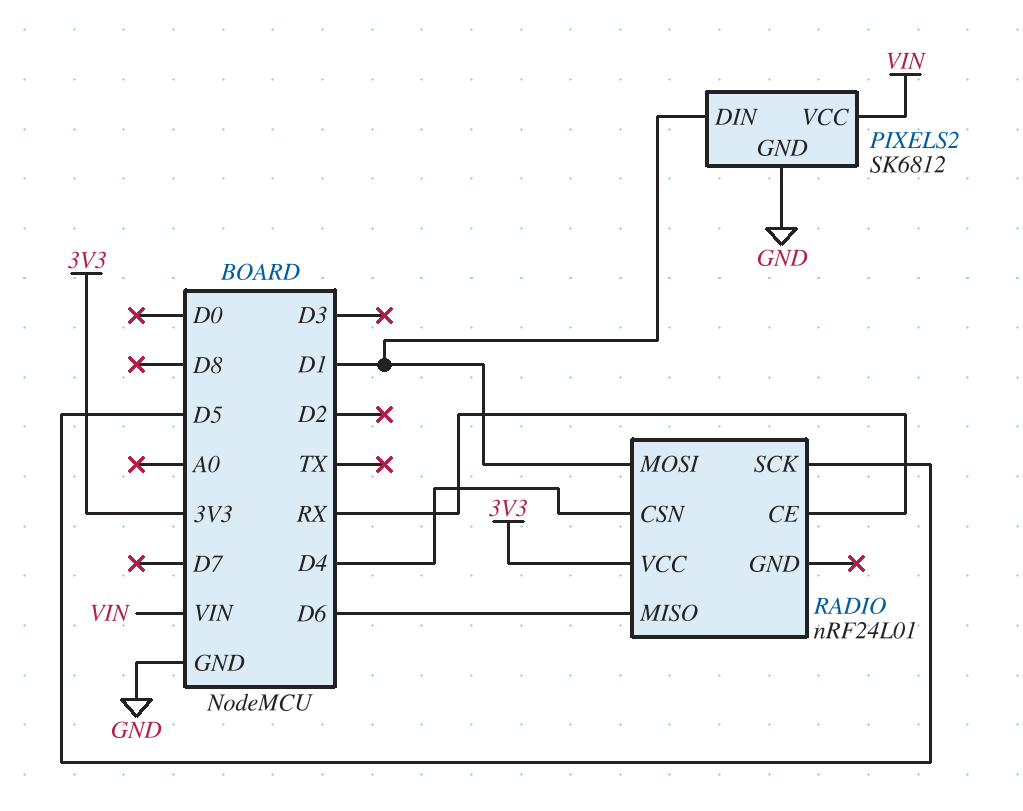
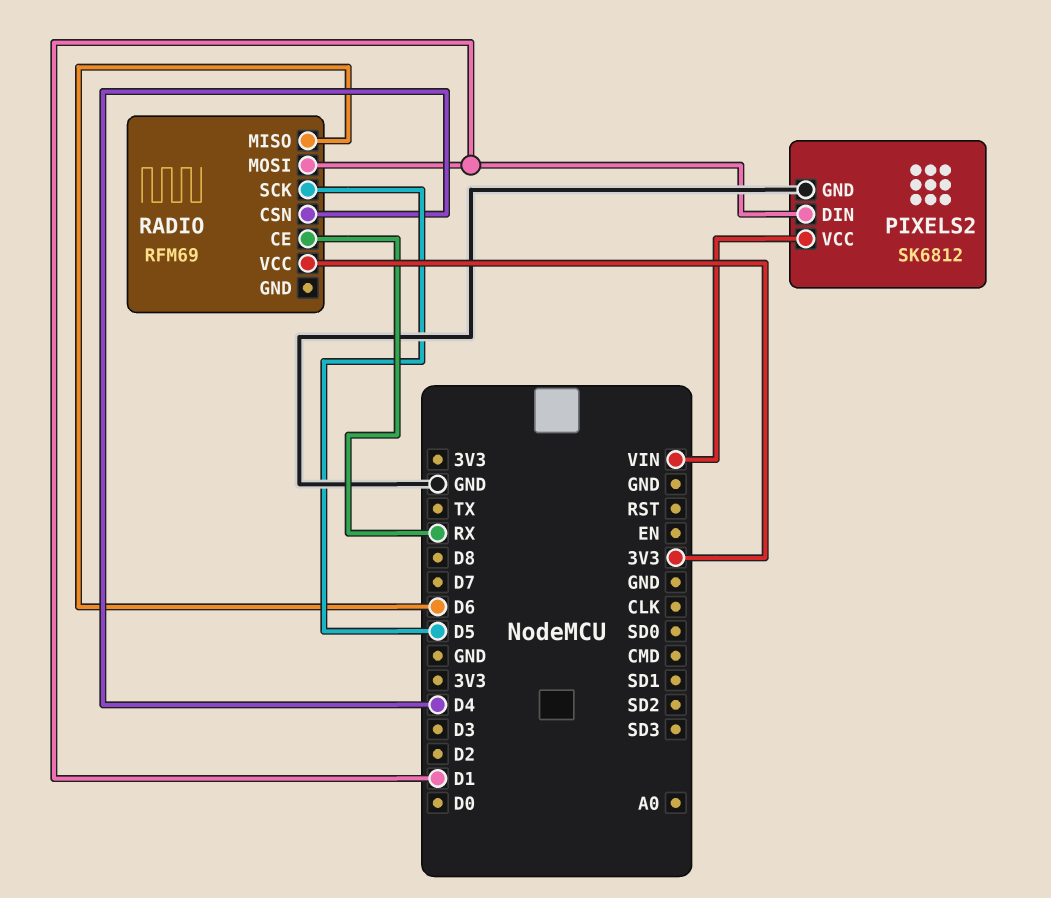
RADIO: nRF24L01 -> RFM69

